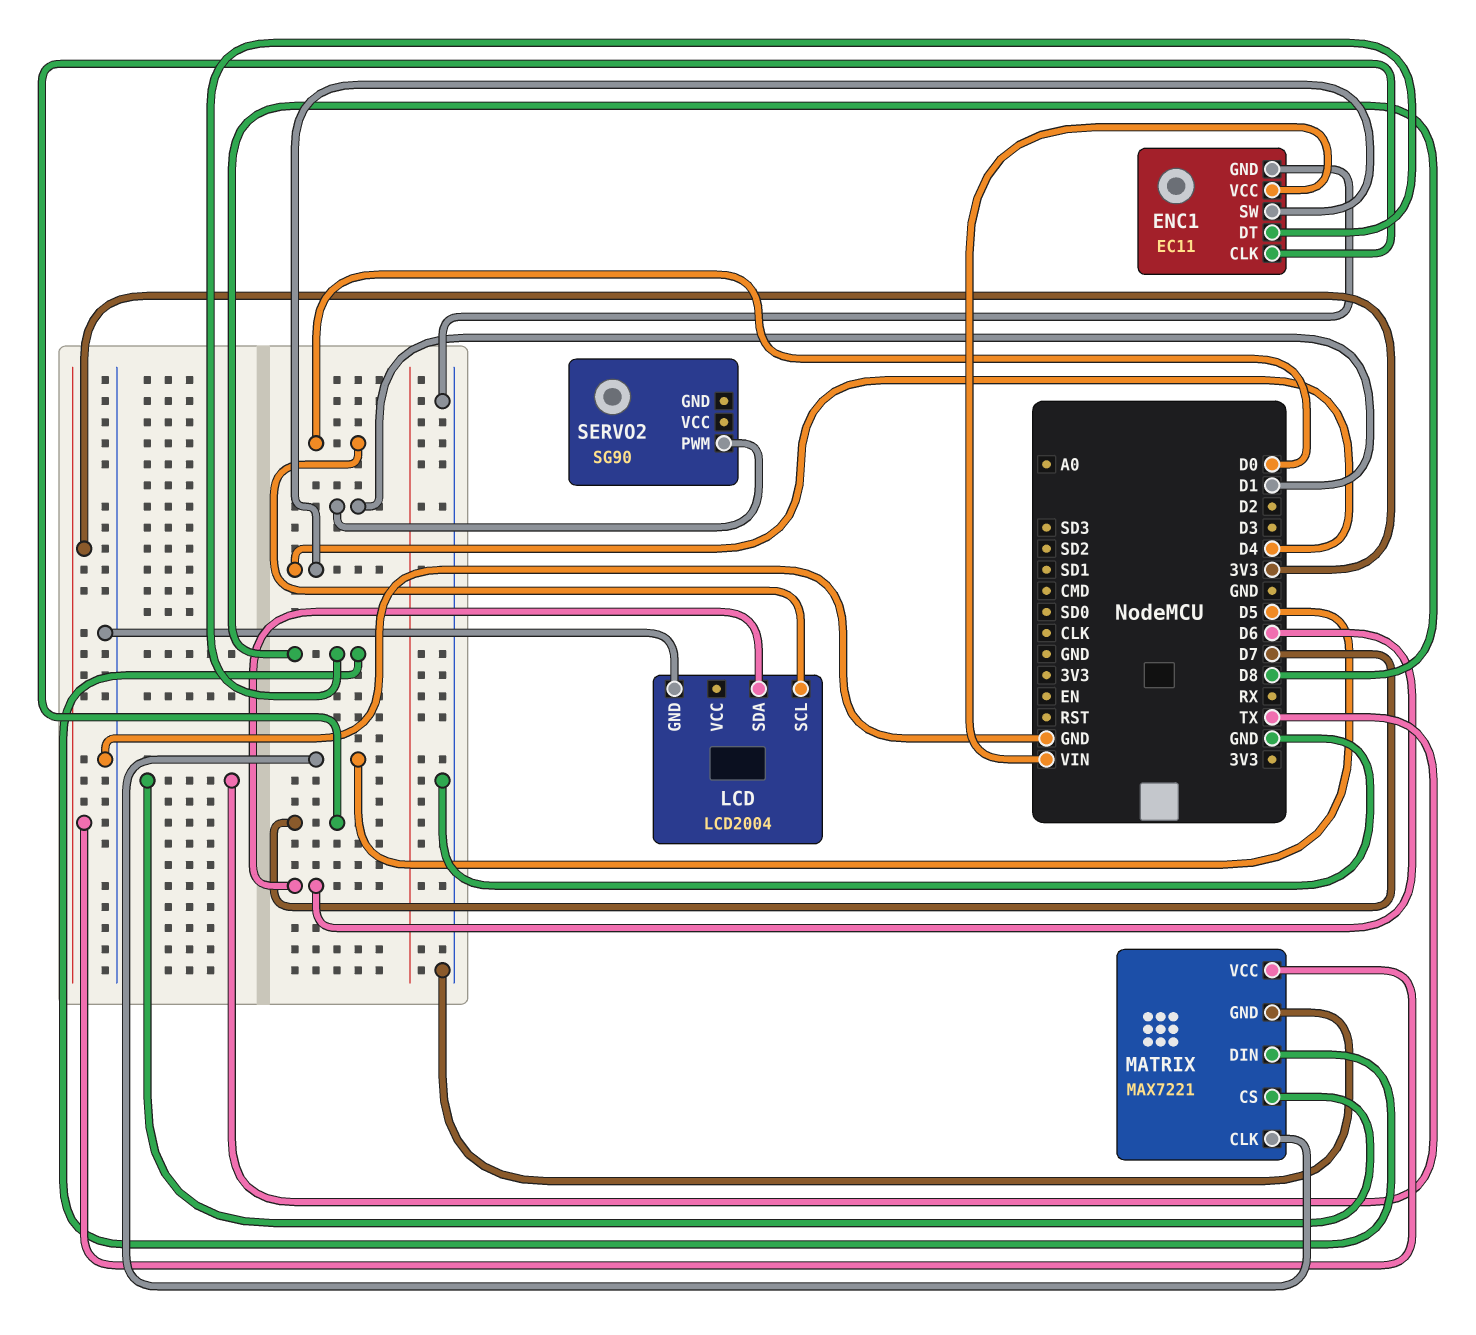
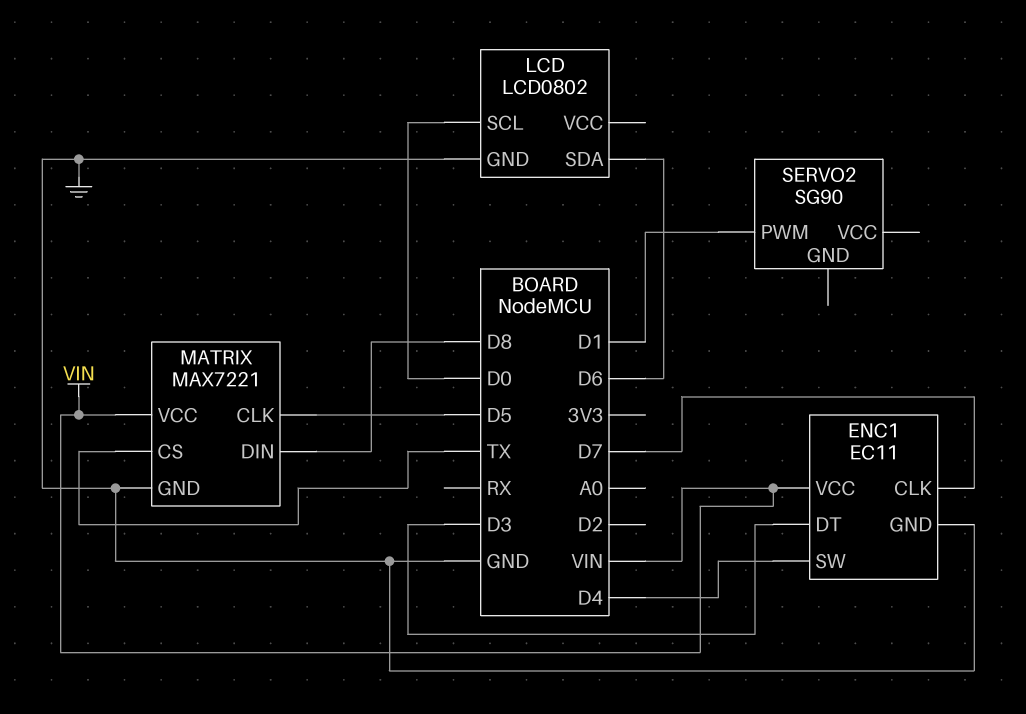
ENC1 pin DT: D8 -> D3
LCD: LCD2004 -> LCD0802
MATRIX pin VCC: 3V3 -> VIN

